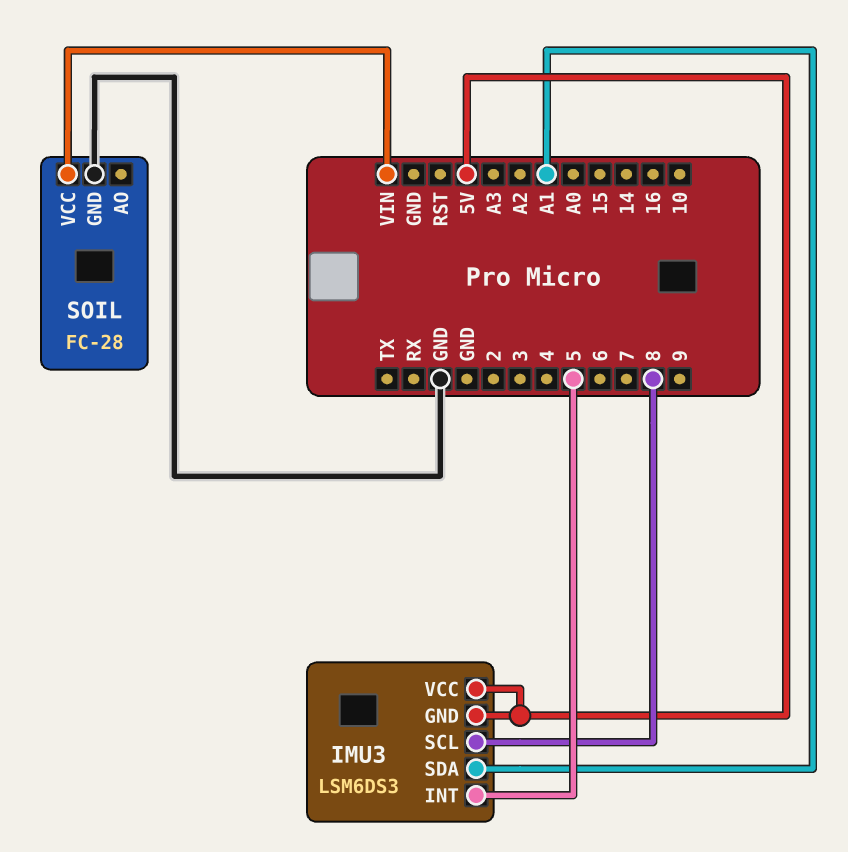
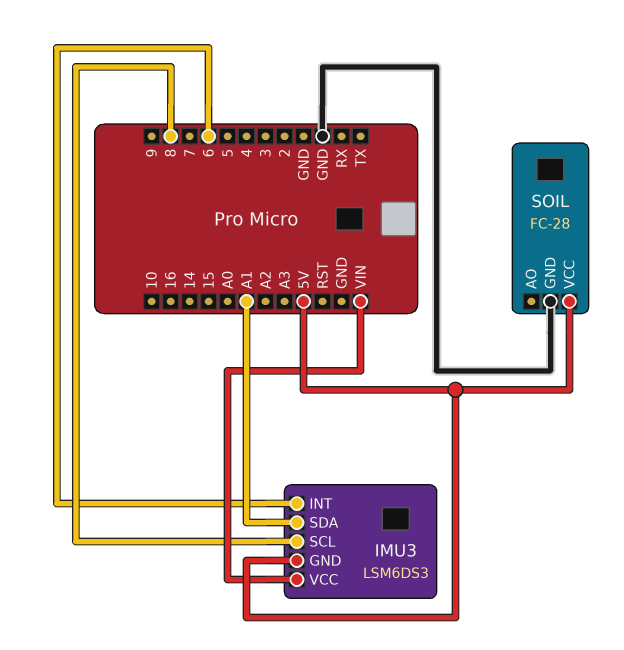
IMU3 pin INT: 5 -> 6
IMU3 pin VCC: 5V -> VIN
SOIL pin VCC: VIN -> 5V

